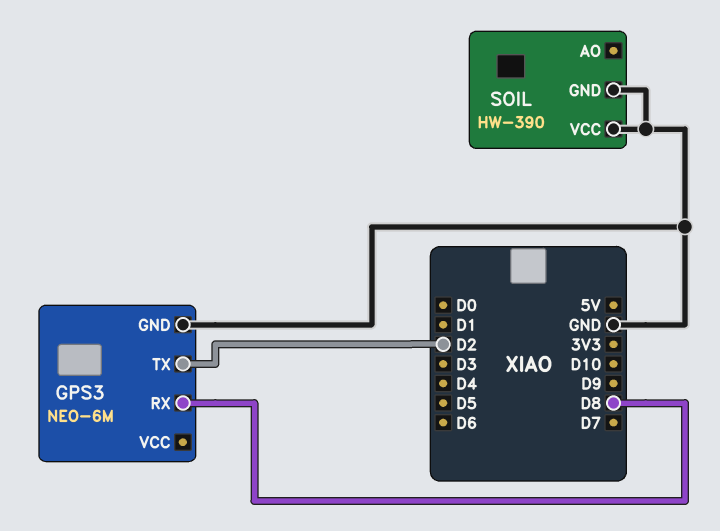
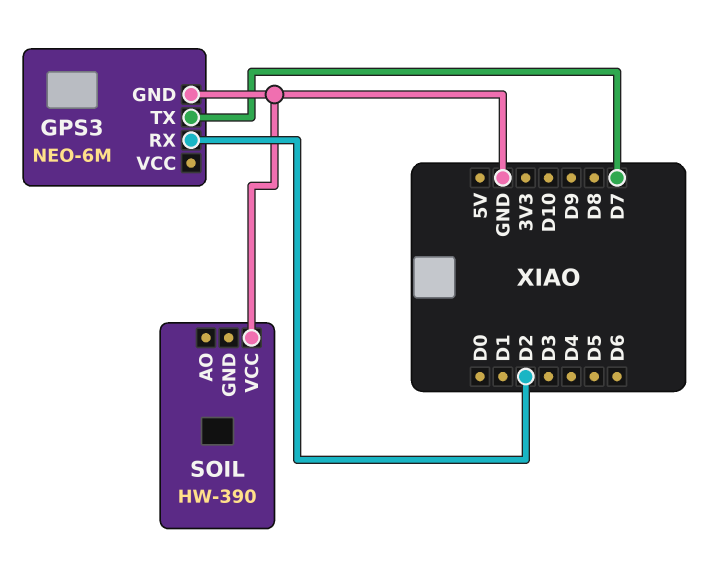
GPS3 pin RX: D8 -> D2
GPS3 pin TX: D2 -> D7
SOIL pin GND: GND -> none

